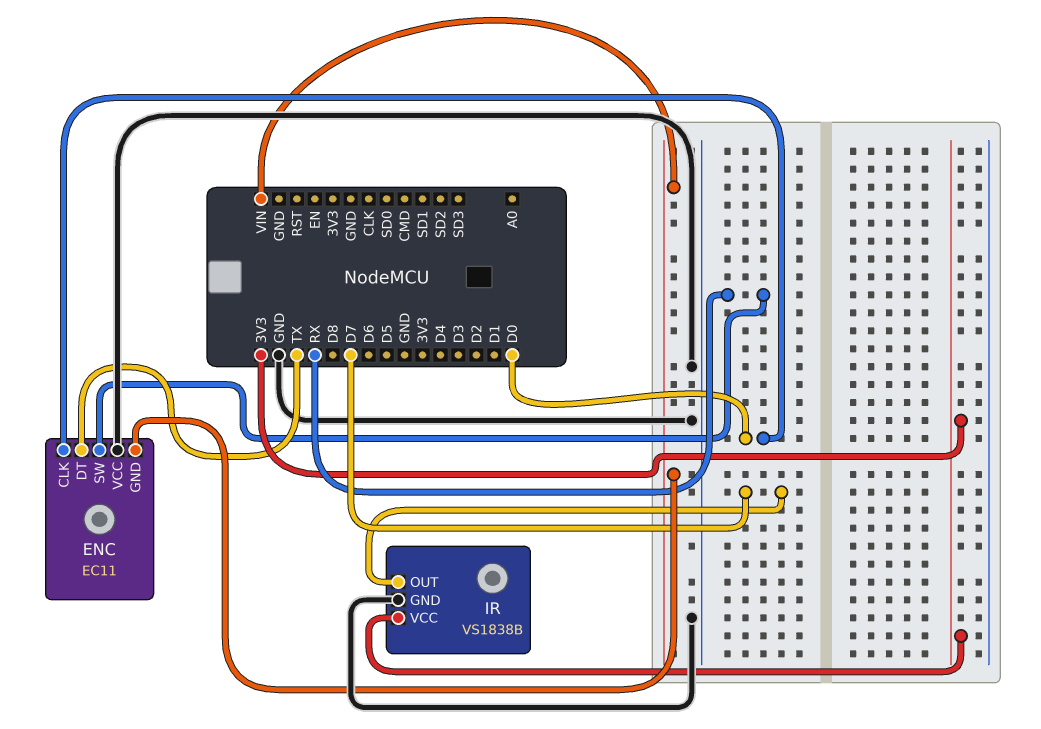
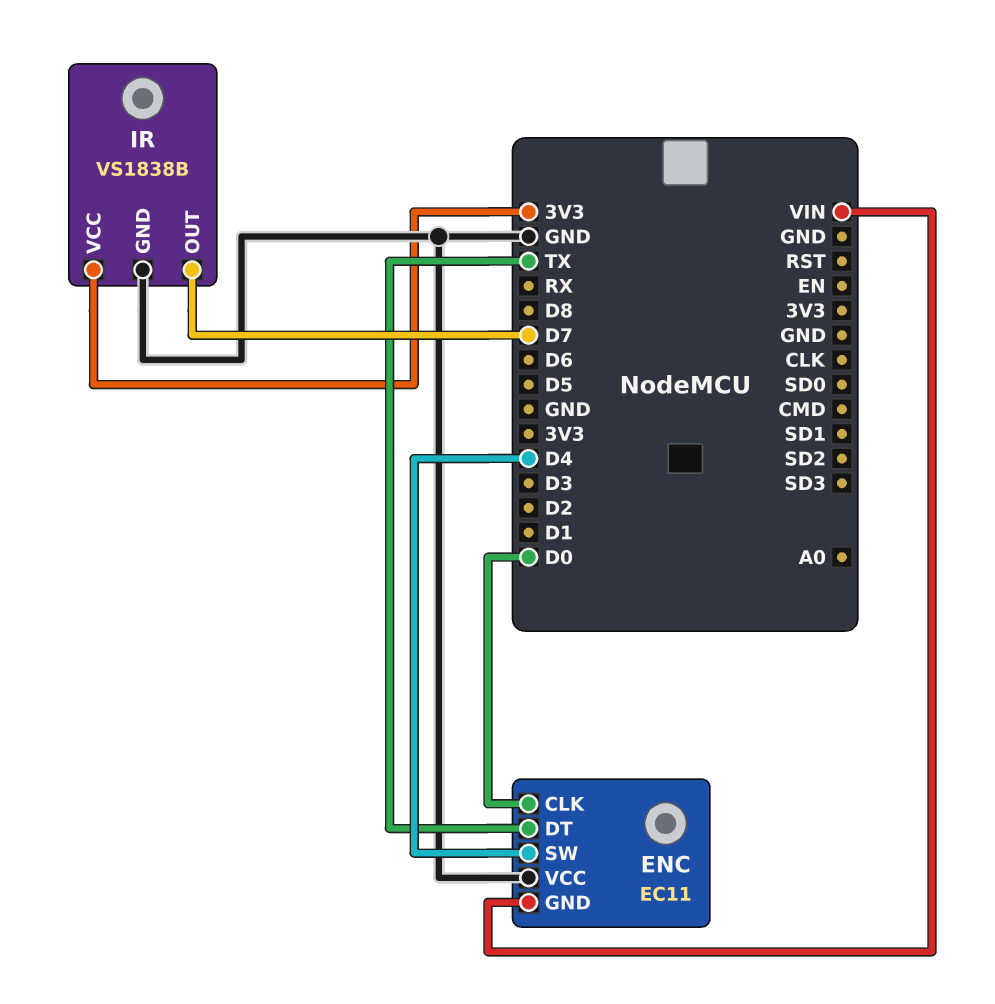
ENC pin SW: RX -> D4

